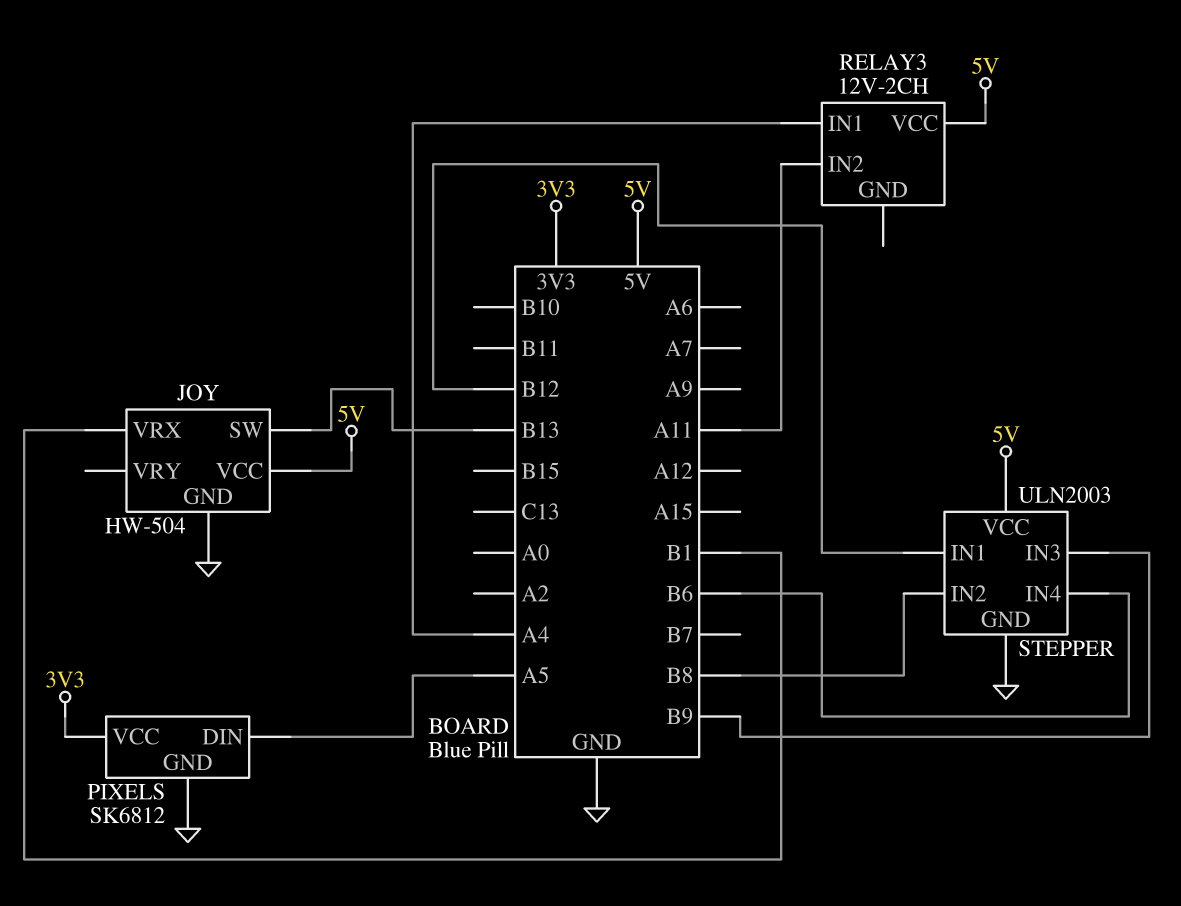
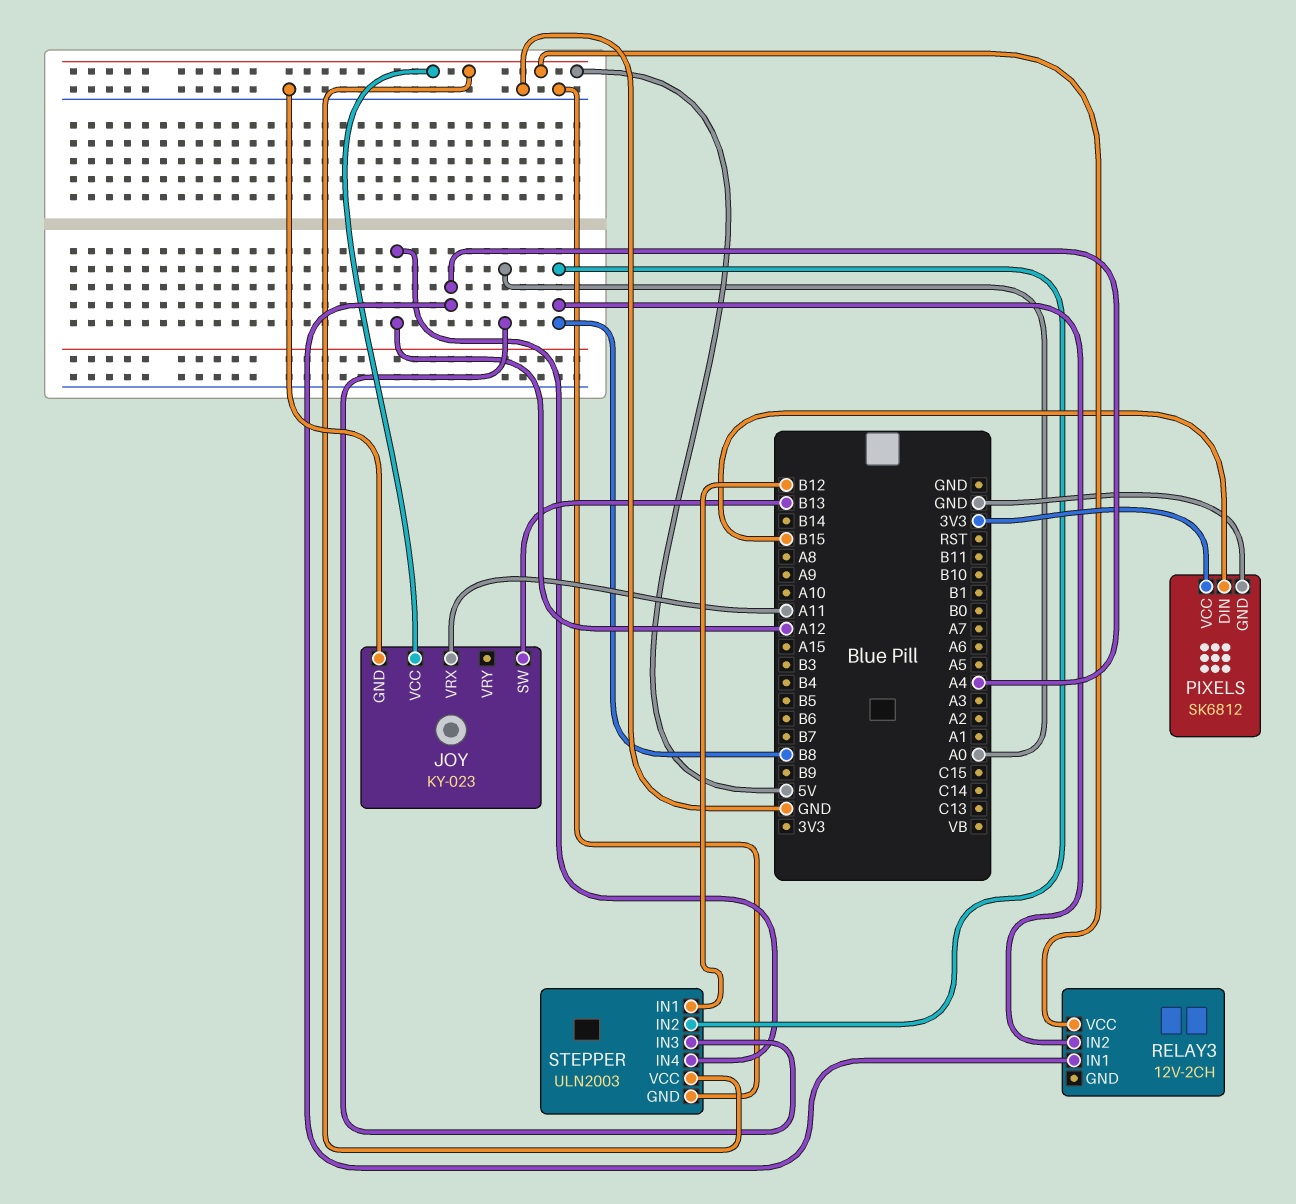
JOY: HW-504 -> KY-023
JOY pin VRX: B1 -> A11
PIXELS pin DIN: A5 -> B15
RELAY3 pin IN2: A11 -> B8
STEPPER pin IN3: B9 -> A0
STEPPER pin IN4: B6 -> A12

